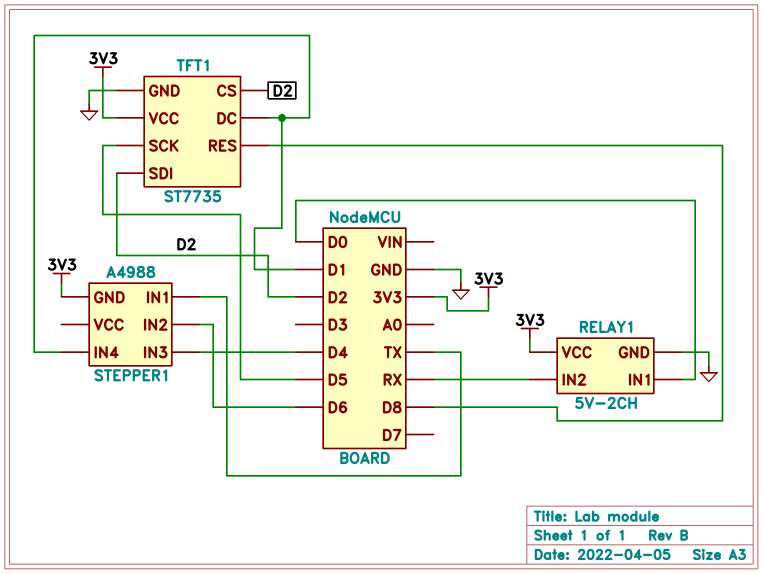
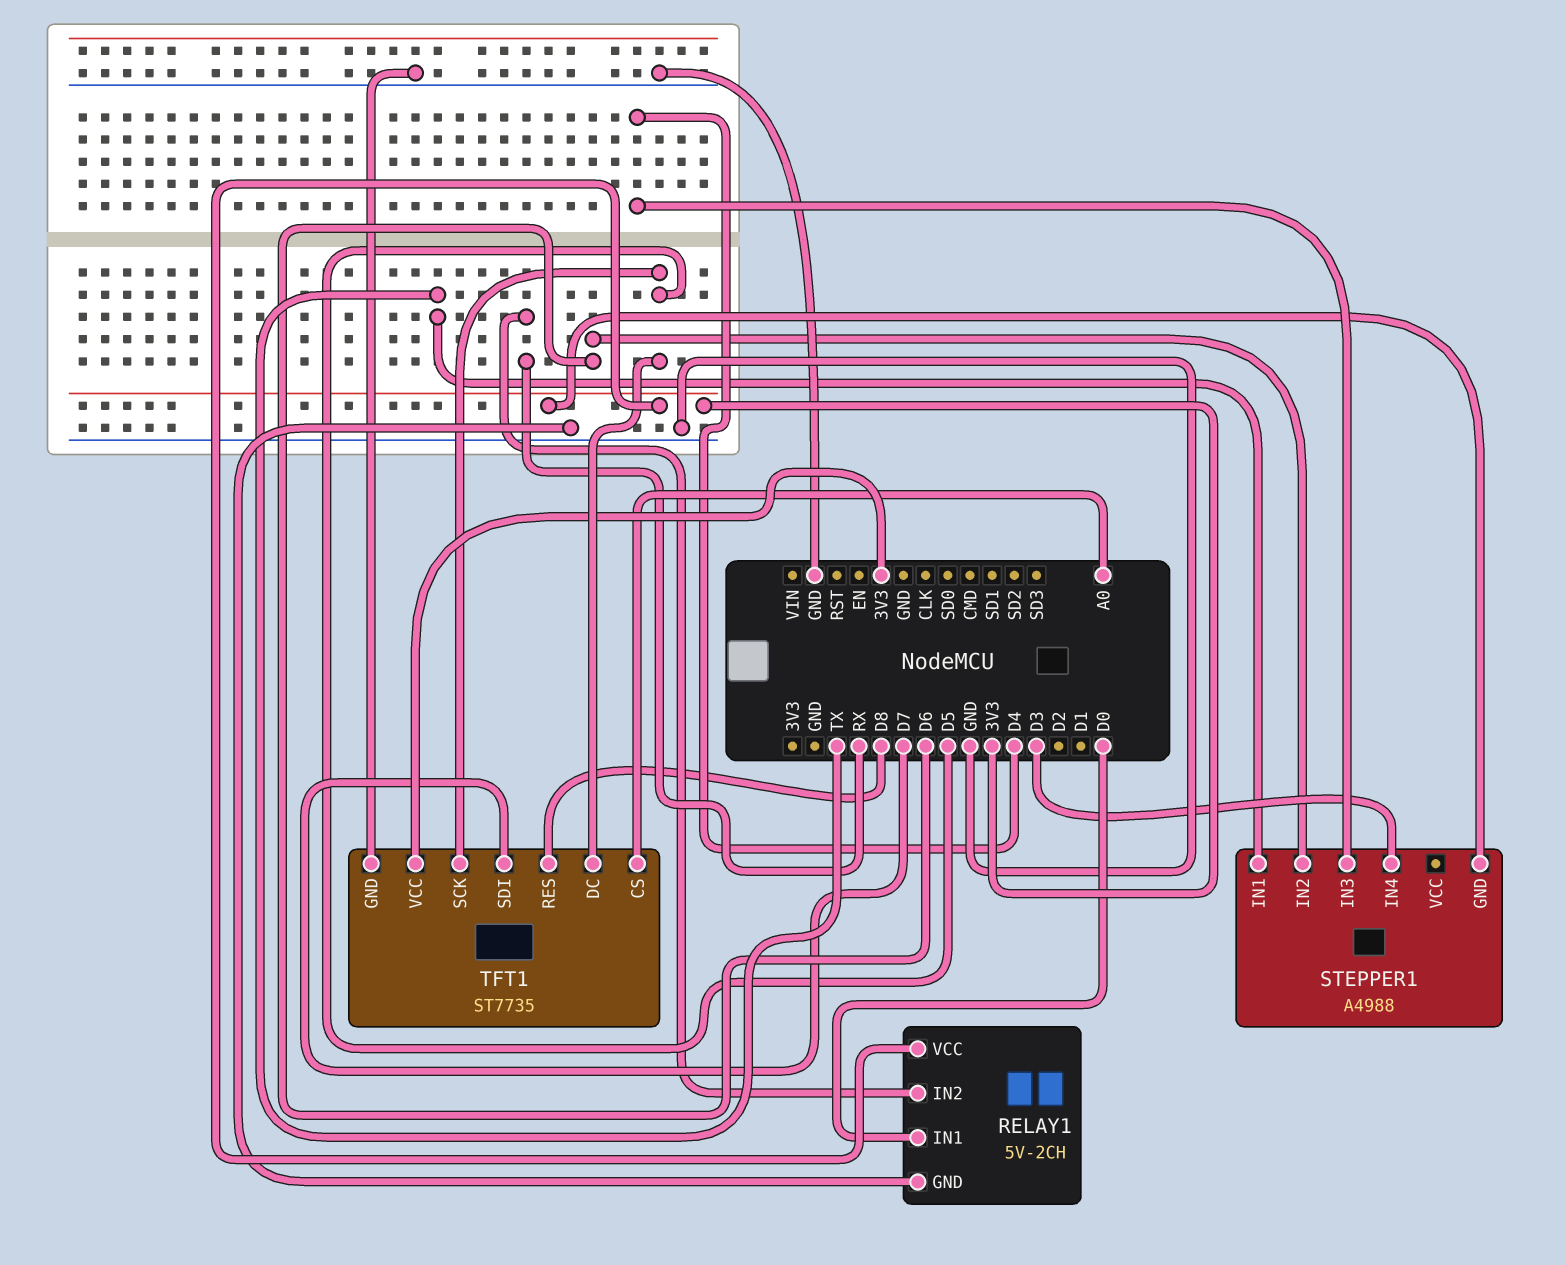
STEPPER1 pin IN4: D1 -> D3
TFT1 pin CS: D2 -> A0
TFT1 pin DC: D1 -> D5
TFT1 pin SDI: D2 -> D7

